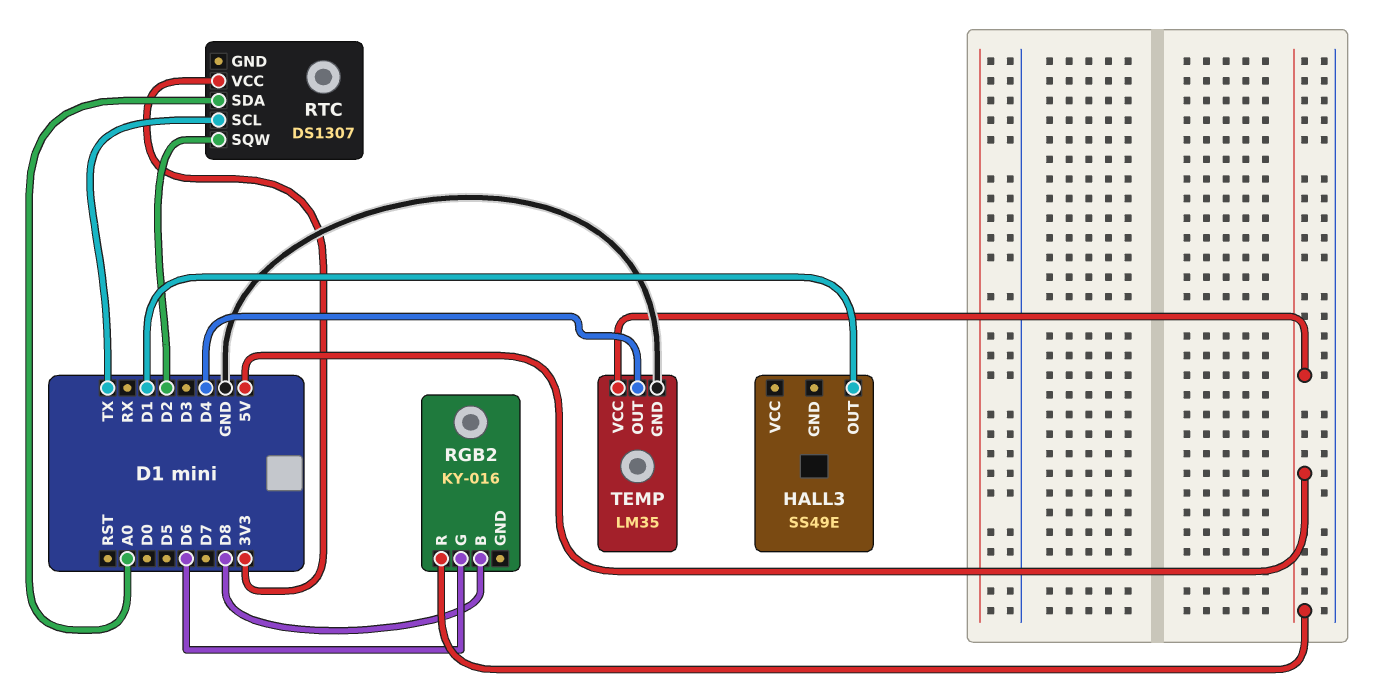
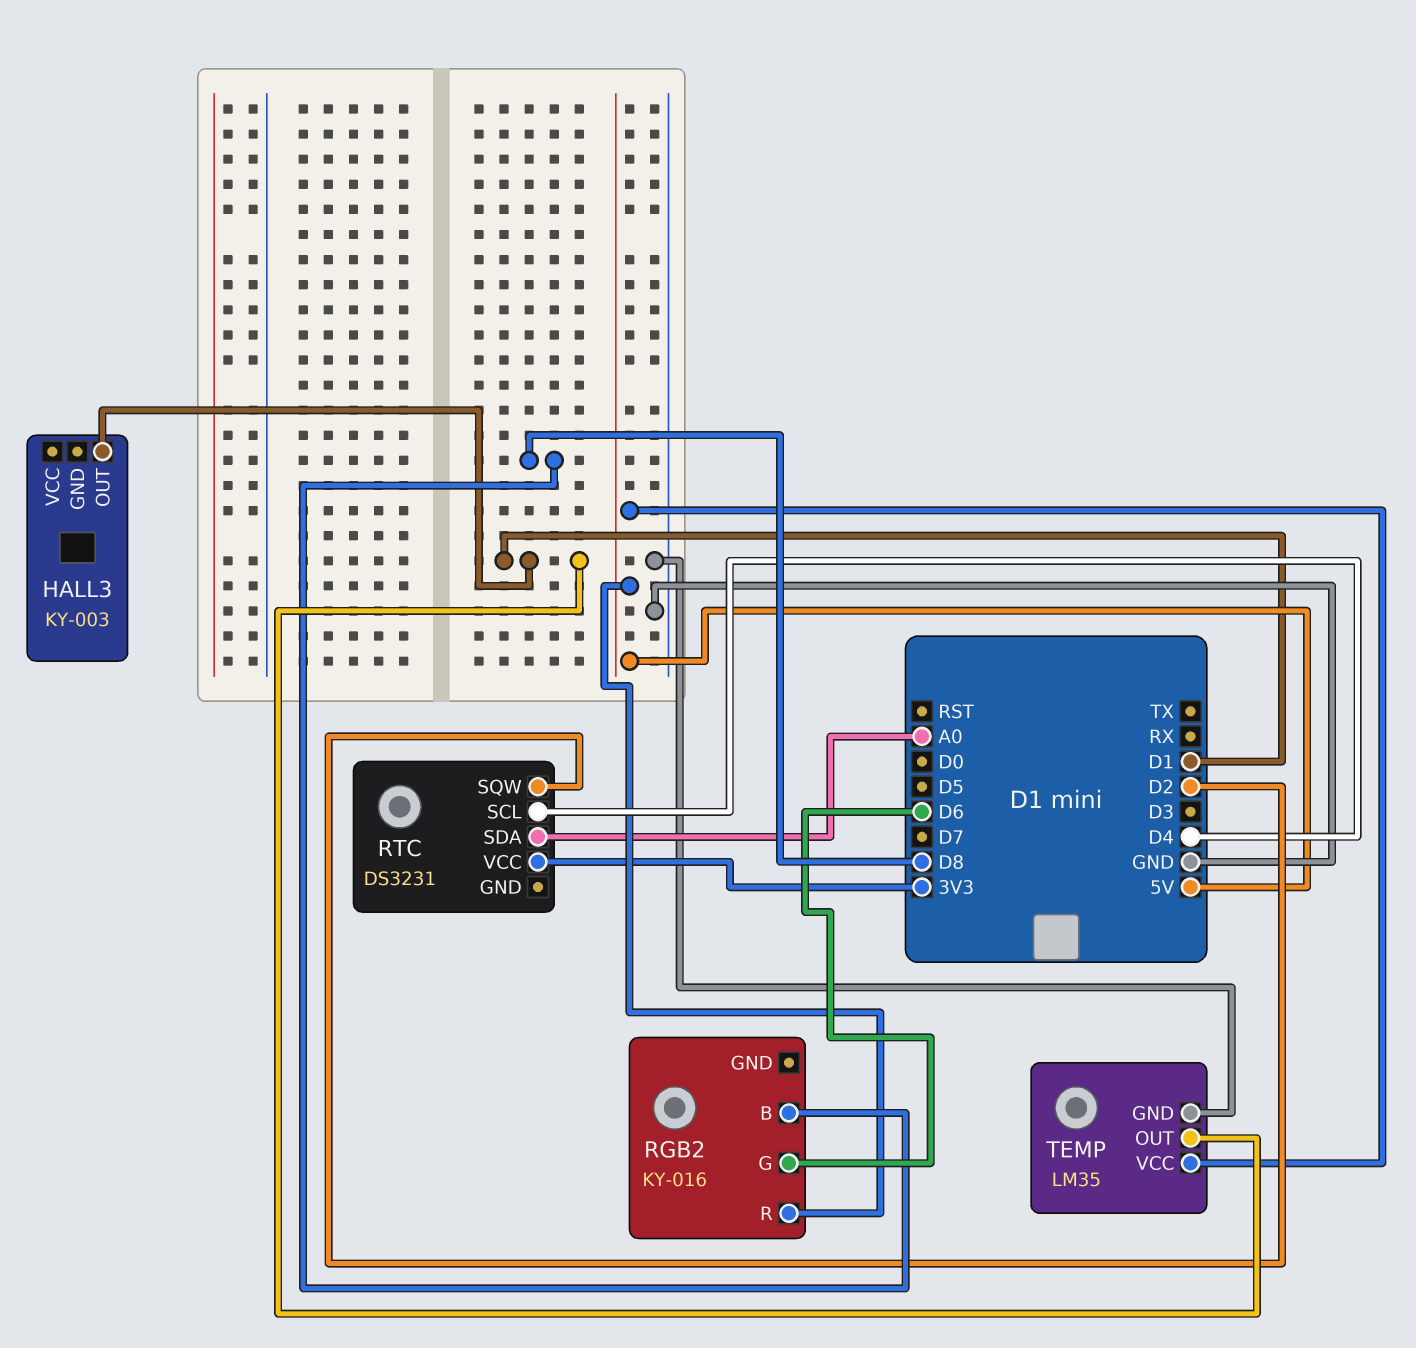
HALL3: SS49E -> KY-003
RTC: DS1307 -> DS3231
RTC pin SCL: TX -> D4
TEMP pin OUT: D4 -> D1

